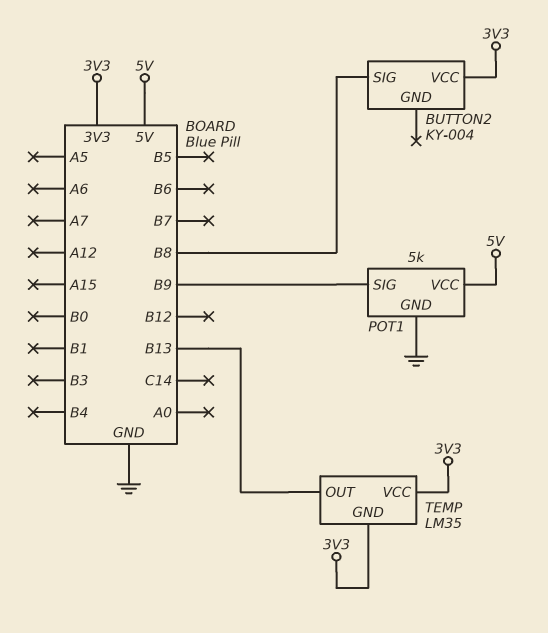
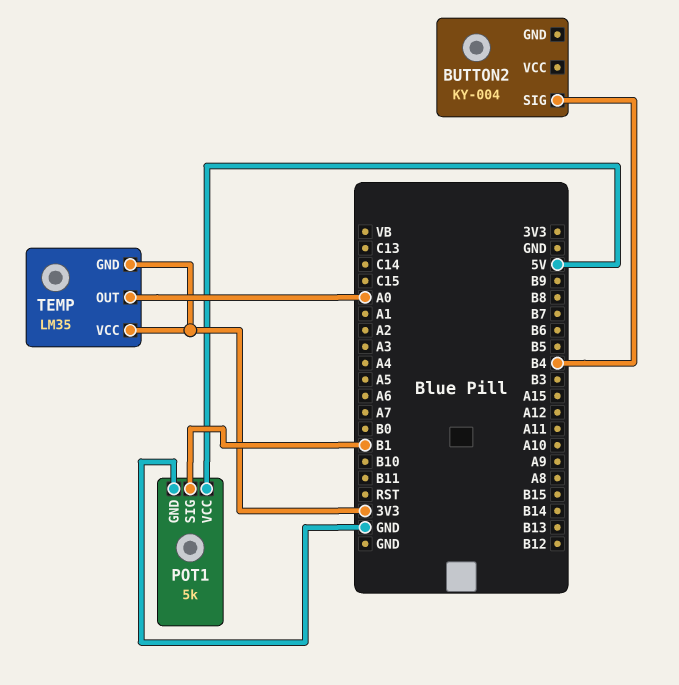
BUTTON2 pin SIG: B8 -> B4
BUTTON2 pin VCC: 3V3 -> none
POT1 pin SIG: B9 -> B1
TEMP pin OUT: B13 -> A0

